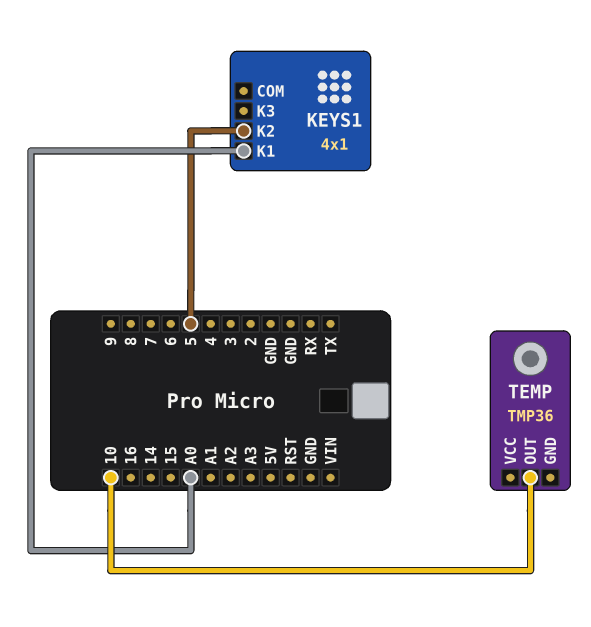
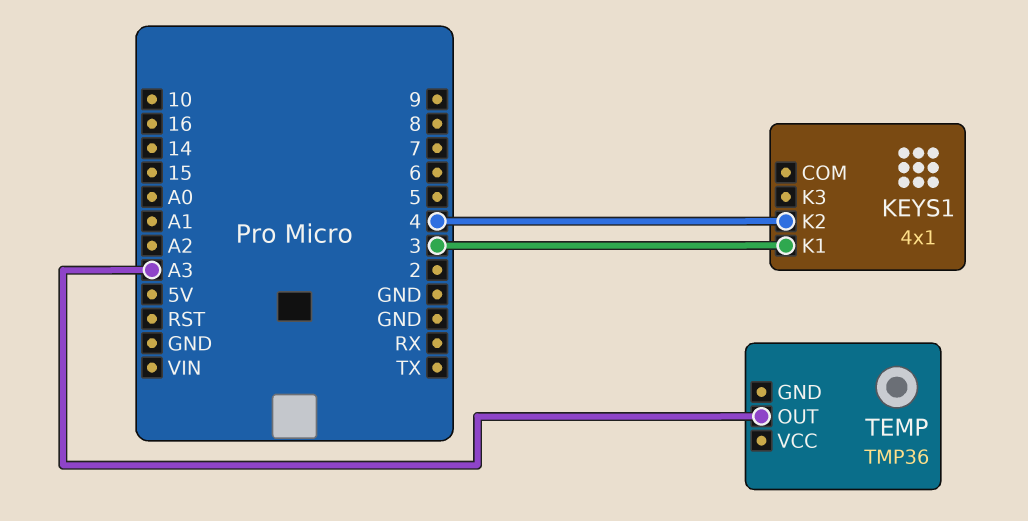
KEYS1 pin K1: A0 -> 3
KEYS1 pin K2: 5 -> 4
TEMP pin OUT: 10 -> A3

